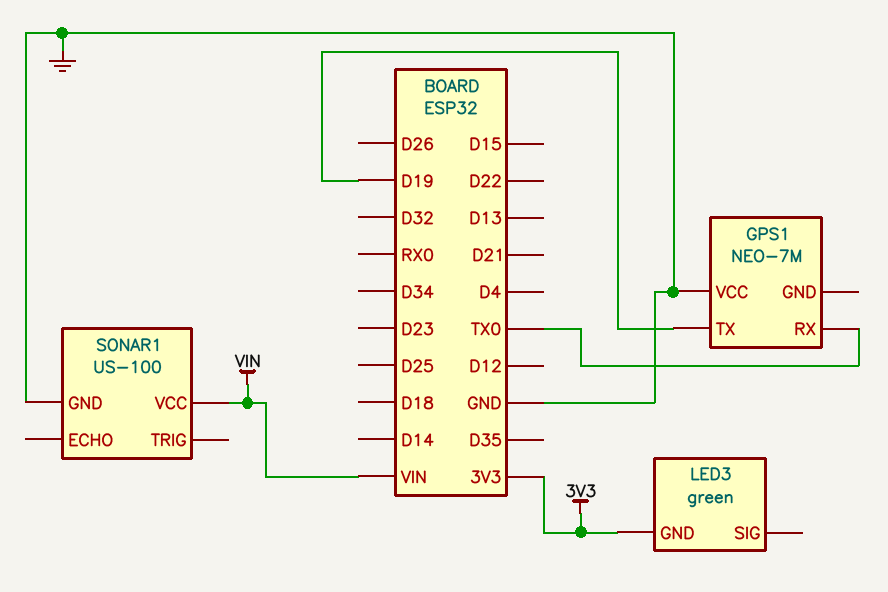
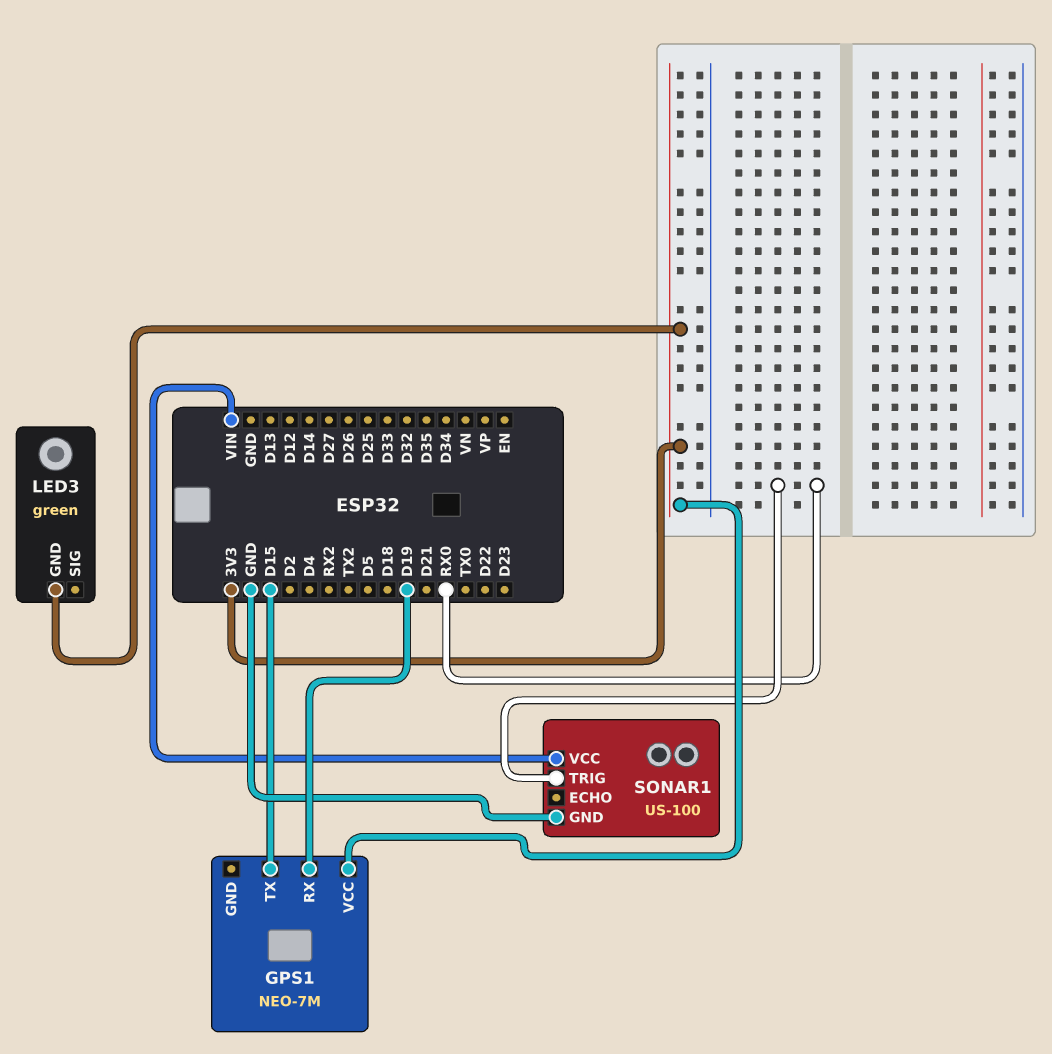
GPS1 pin RX: TX0 -> D19
GPS1 pin TX: D19 -> D15
GPS1 pin VCC: GND -> 3V3
SONAR1 pin TRIG: none -> RX0

